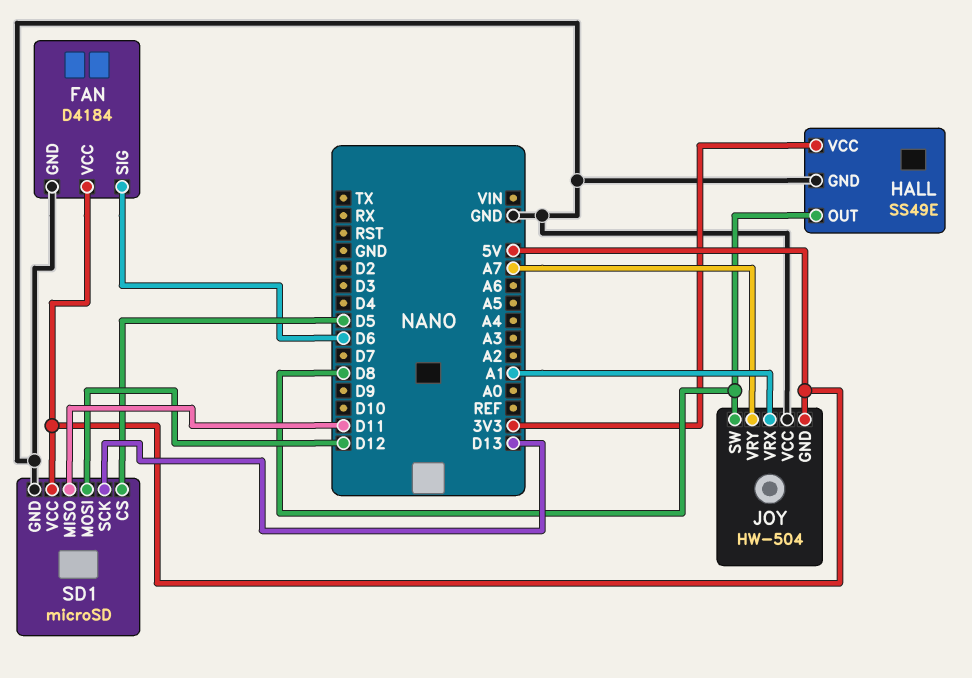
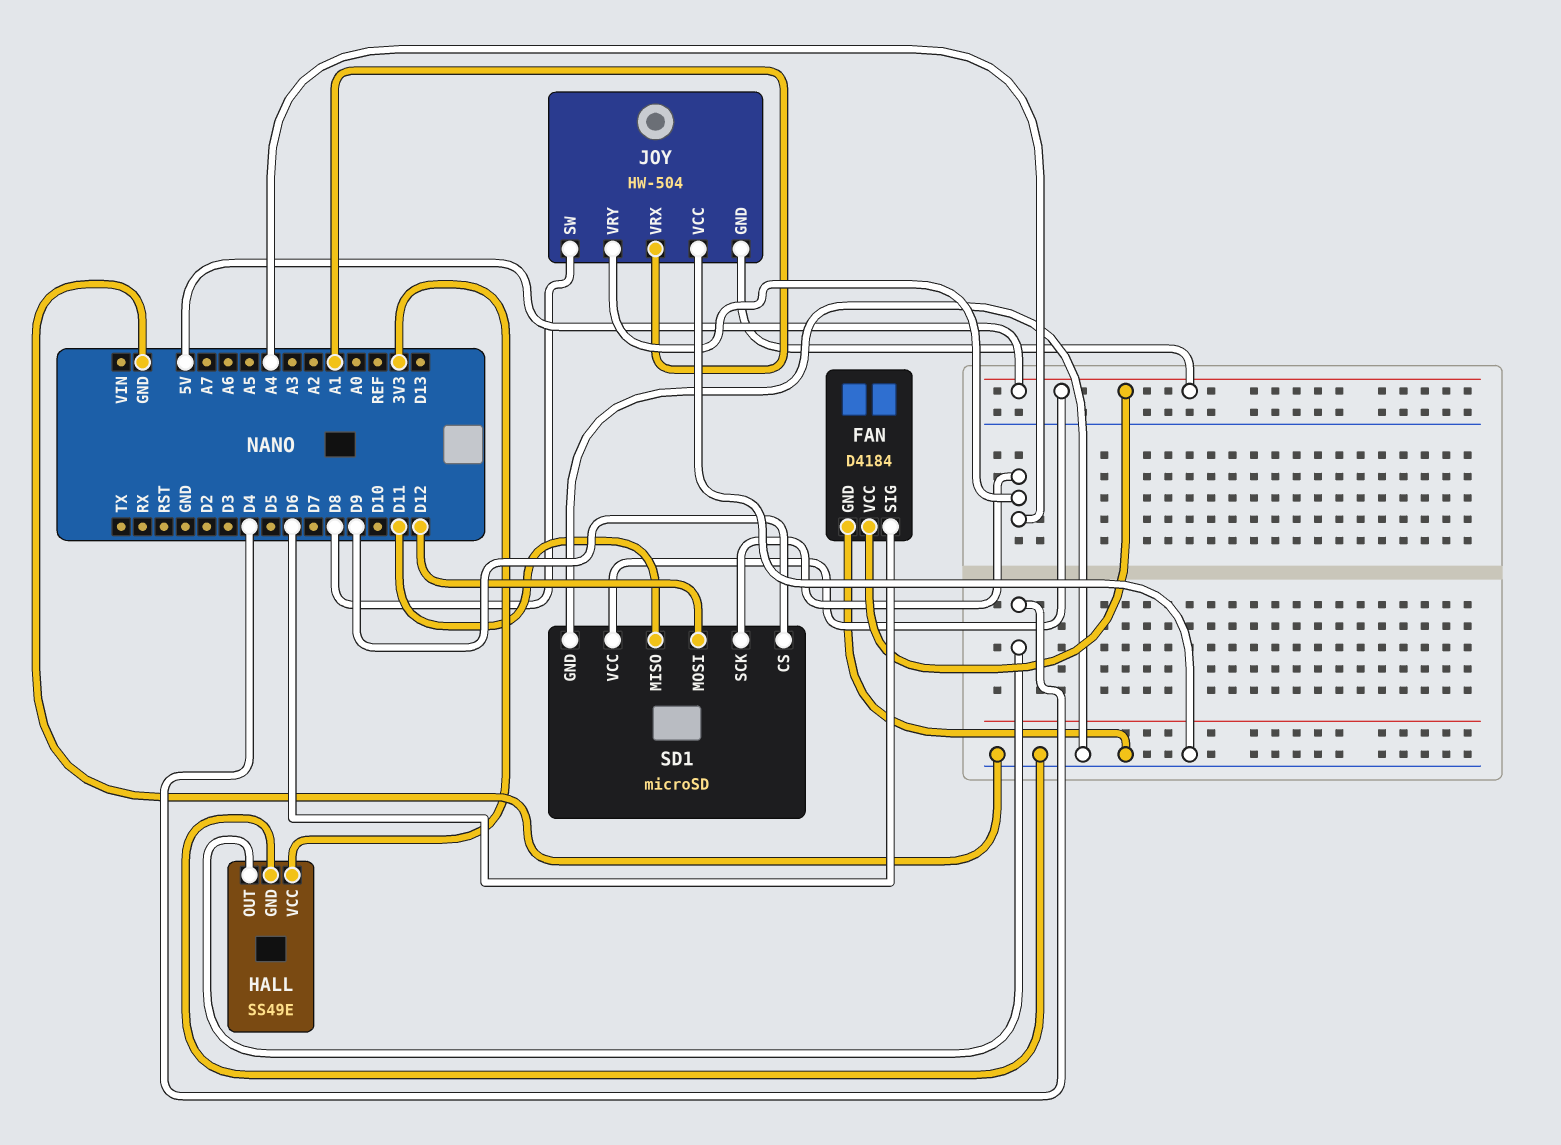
HALL pin OUT: D8 -> D4
JOY pin VRY: A7 -> A4
SD1 pin CS: D5 -> D9
SD1 pin SCK: D13 -> A4

